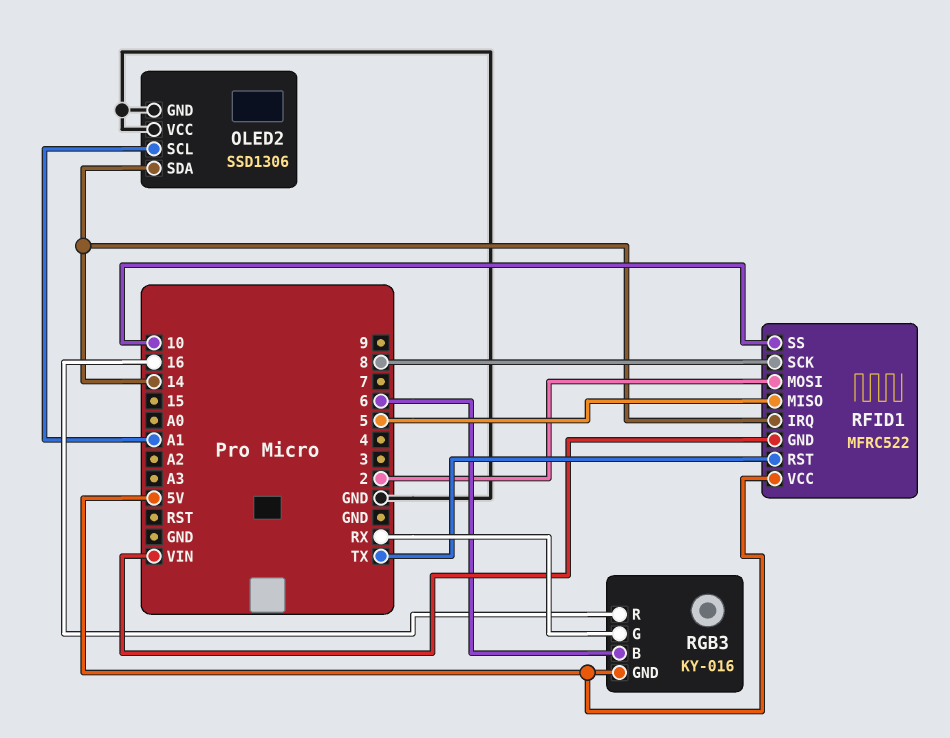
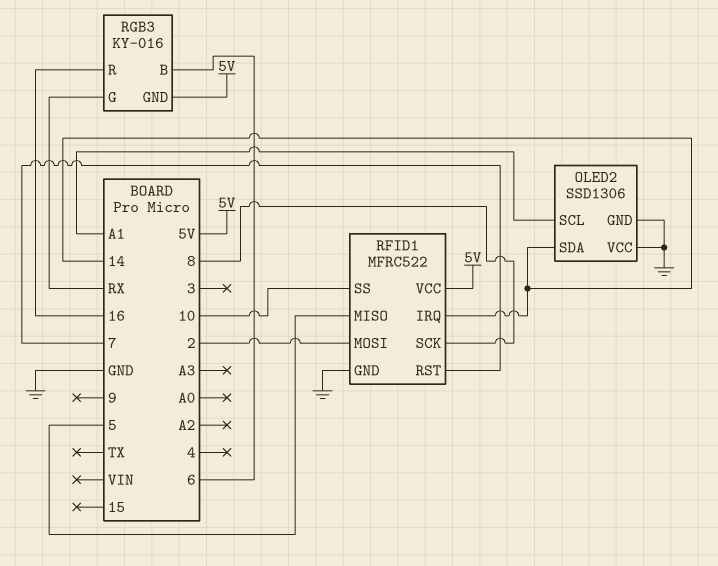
RFID1 pin GND: VIN -> GND
RFID1 pin RST: TX -> 7

